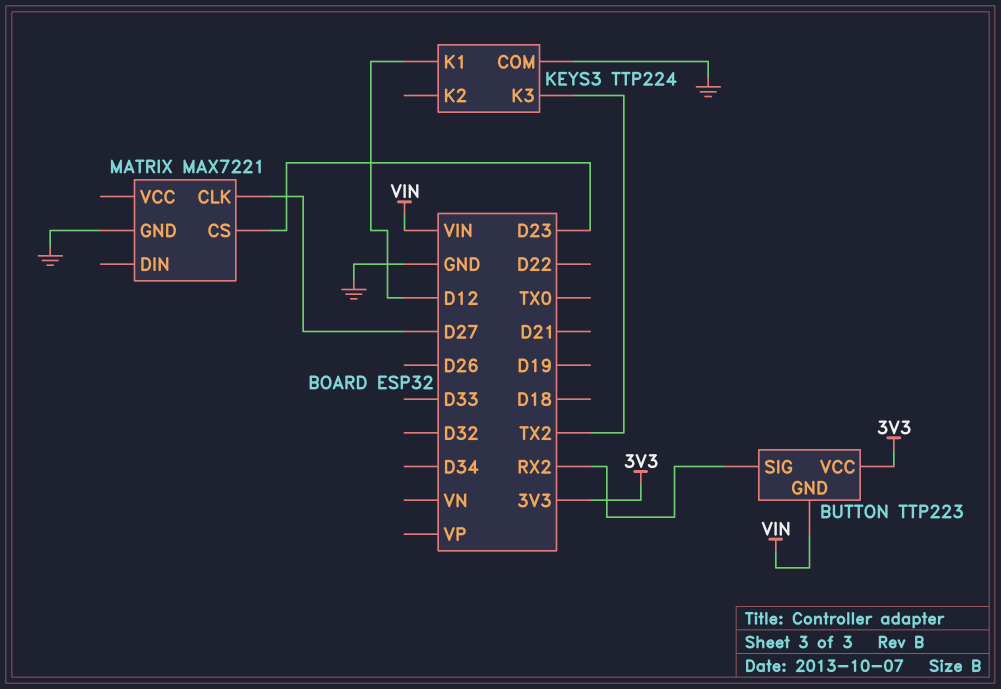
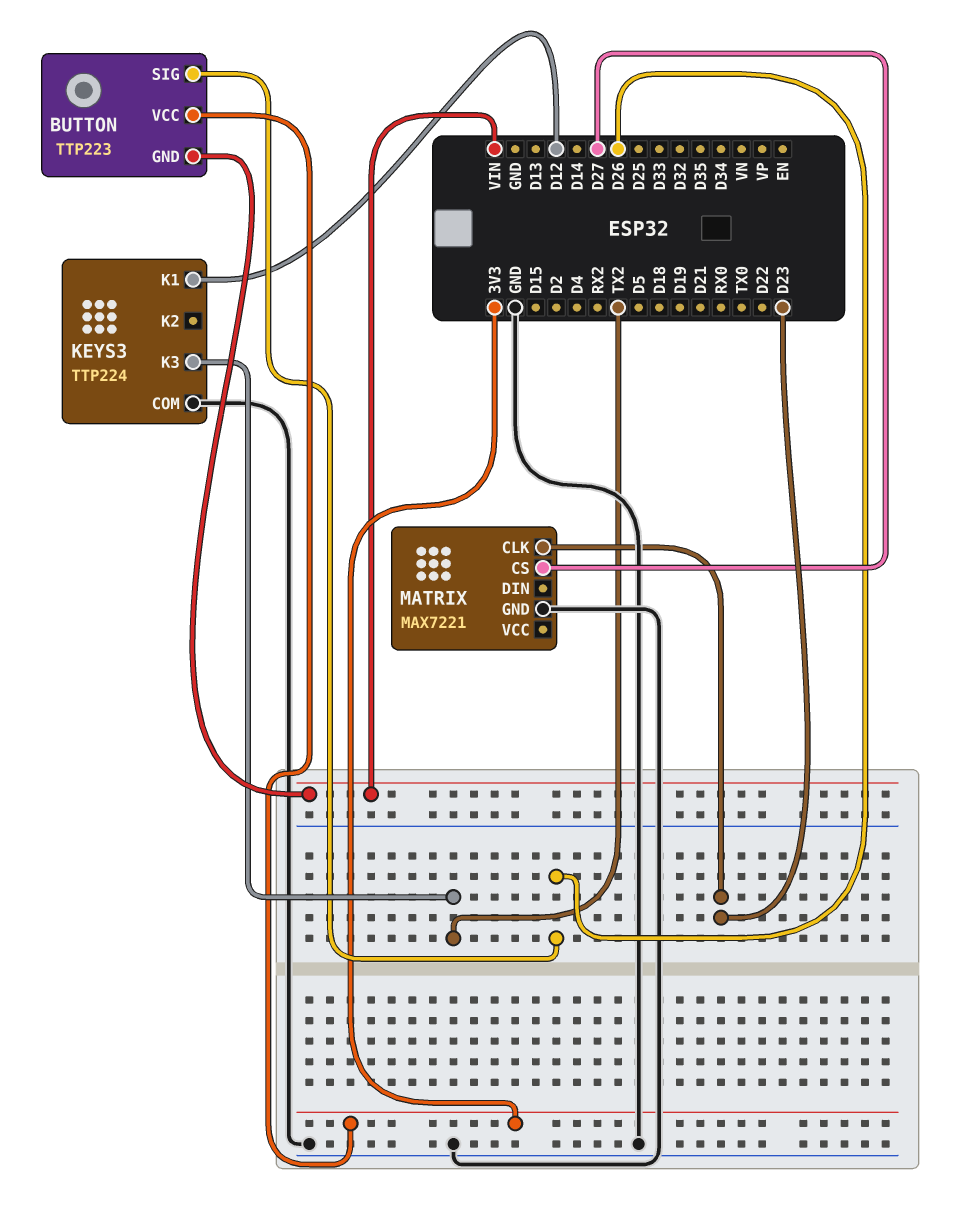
BUTTON pin SIG: RX2 -> D26
MATRIX pin CLK: D27 -> D23
MATRIX pin CS: D23 -> D27

